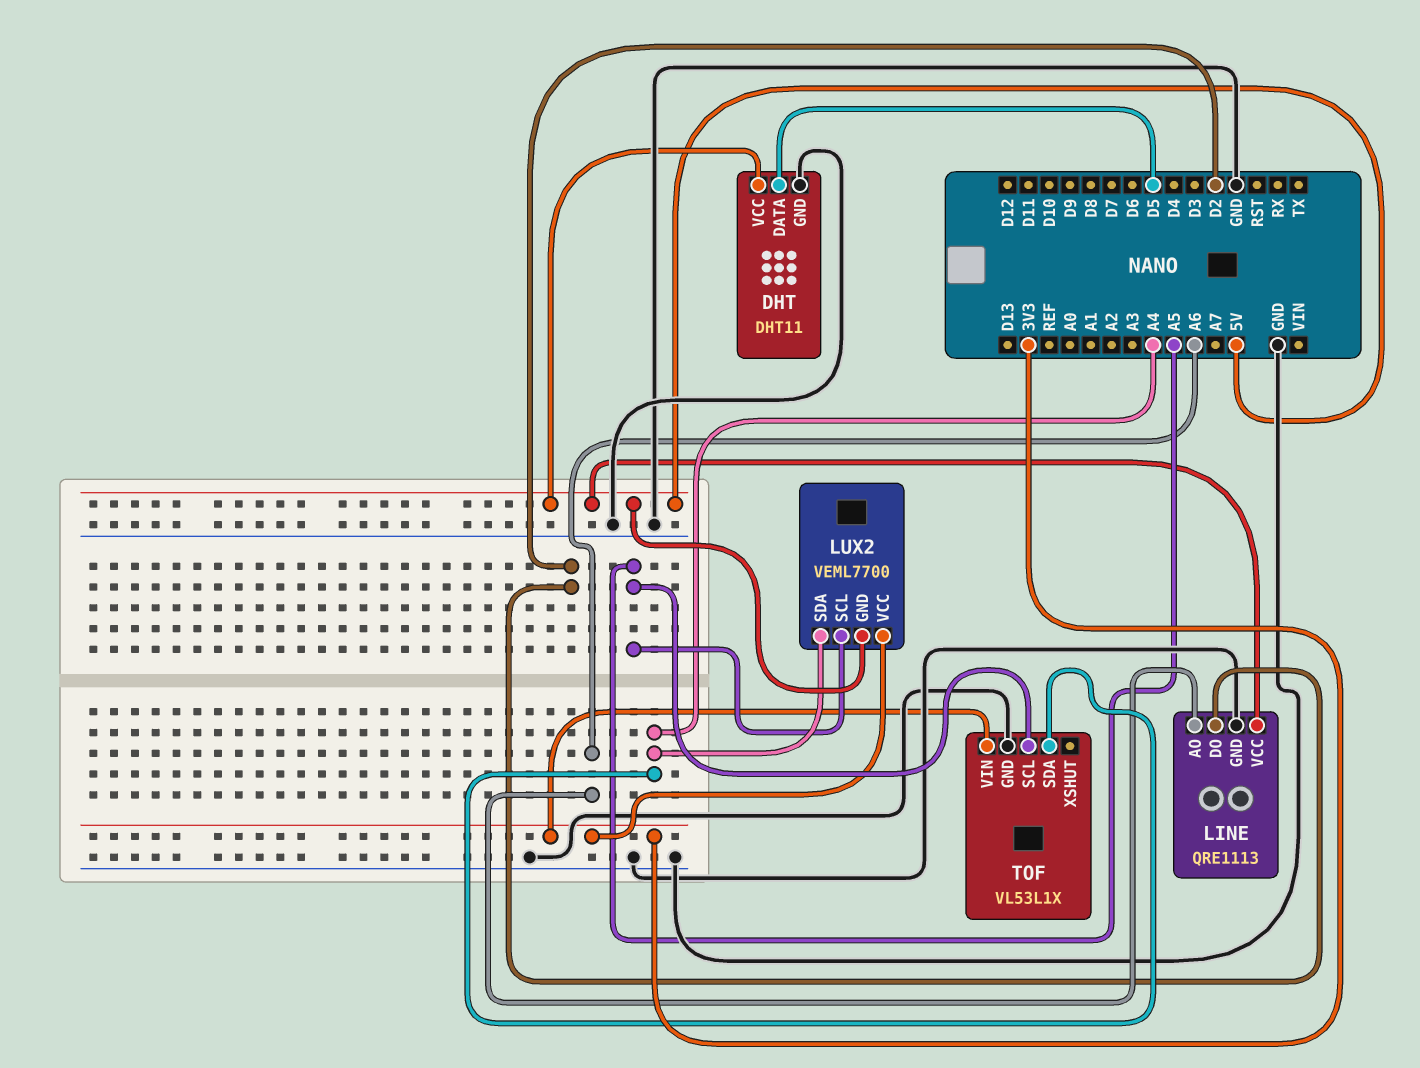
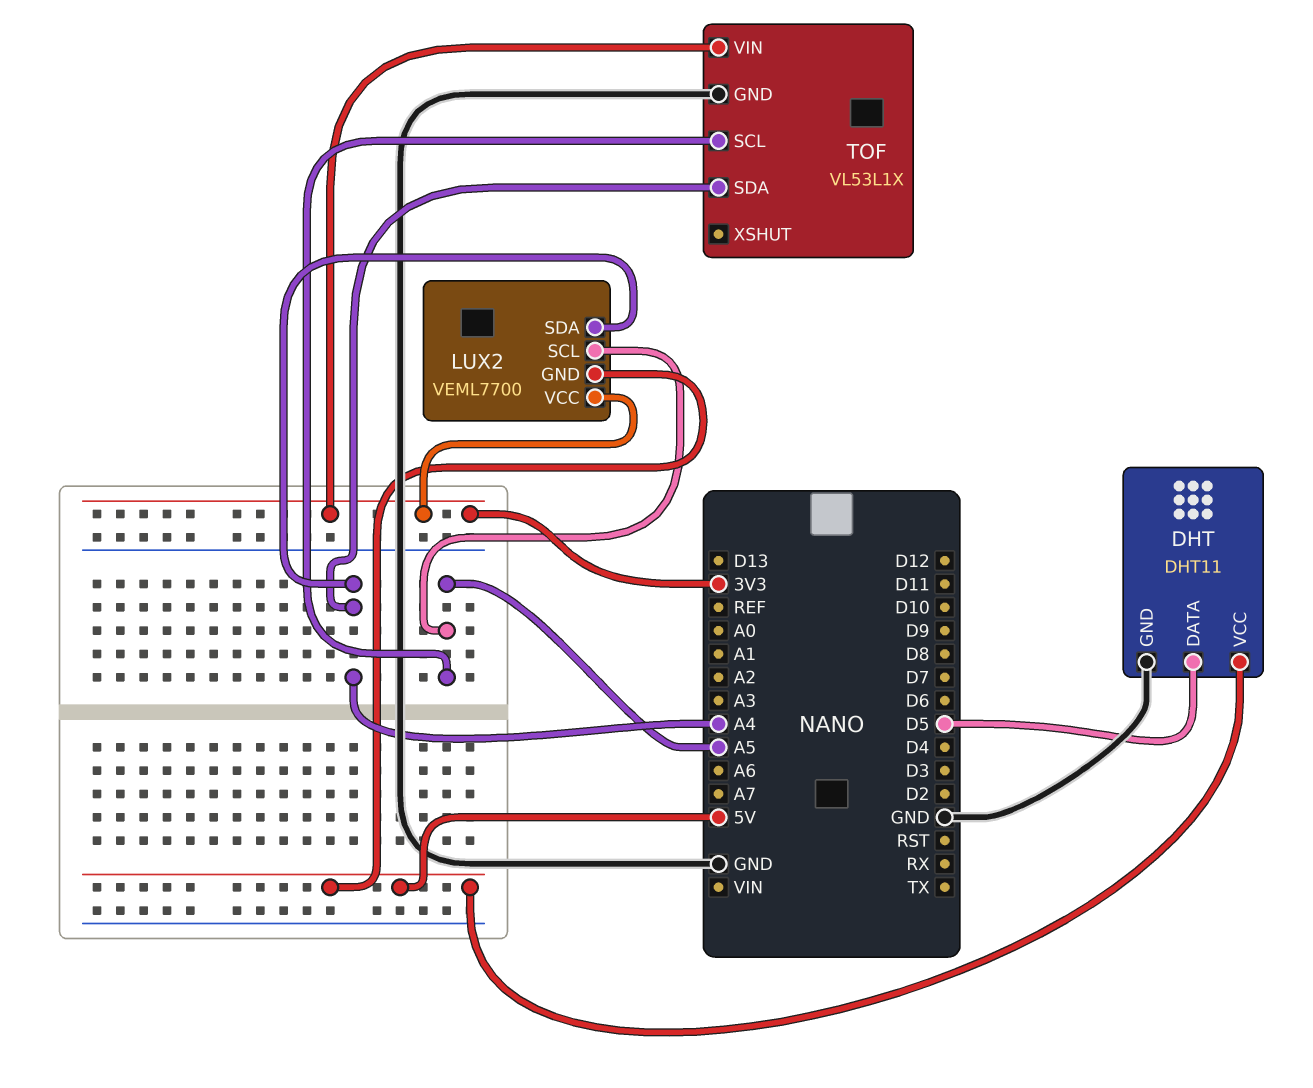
LINE: QRE1113 -> none
LINE pin AO: A6 -> none
LINE pin DO: D2 -> none
LINE pin GND: GND -> none
LINE pin VCC: 5V -> none

